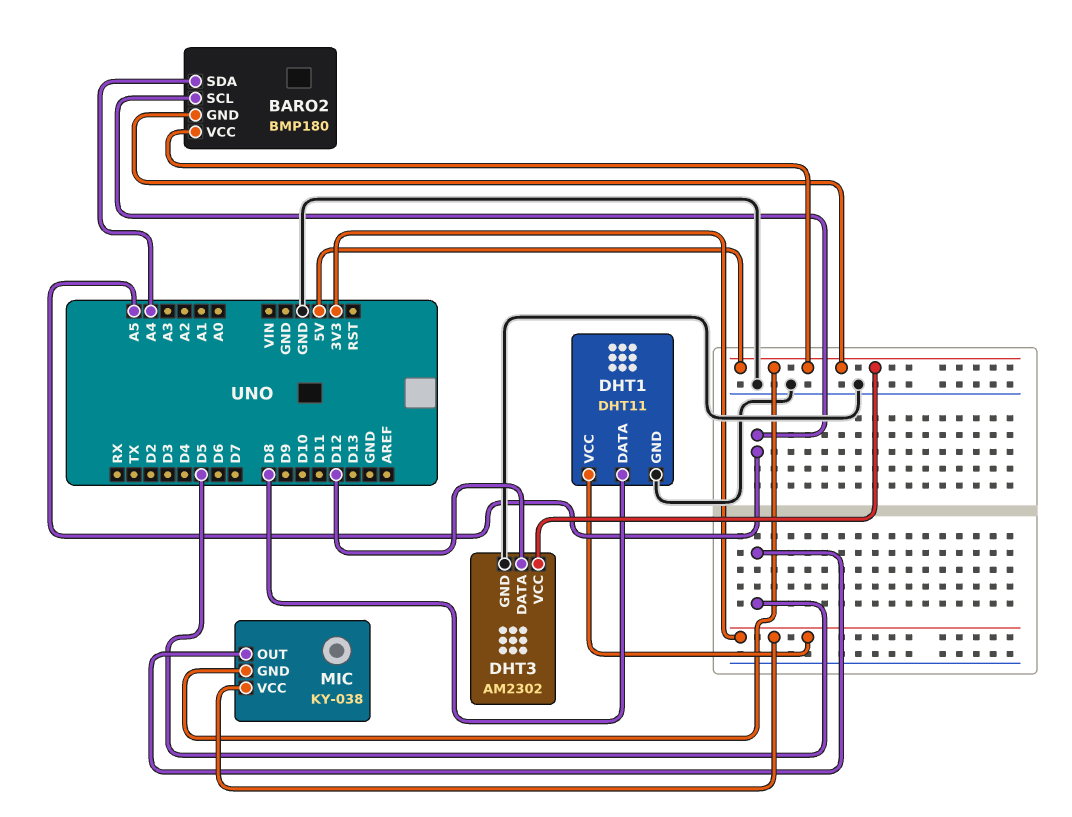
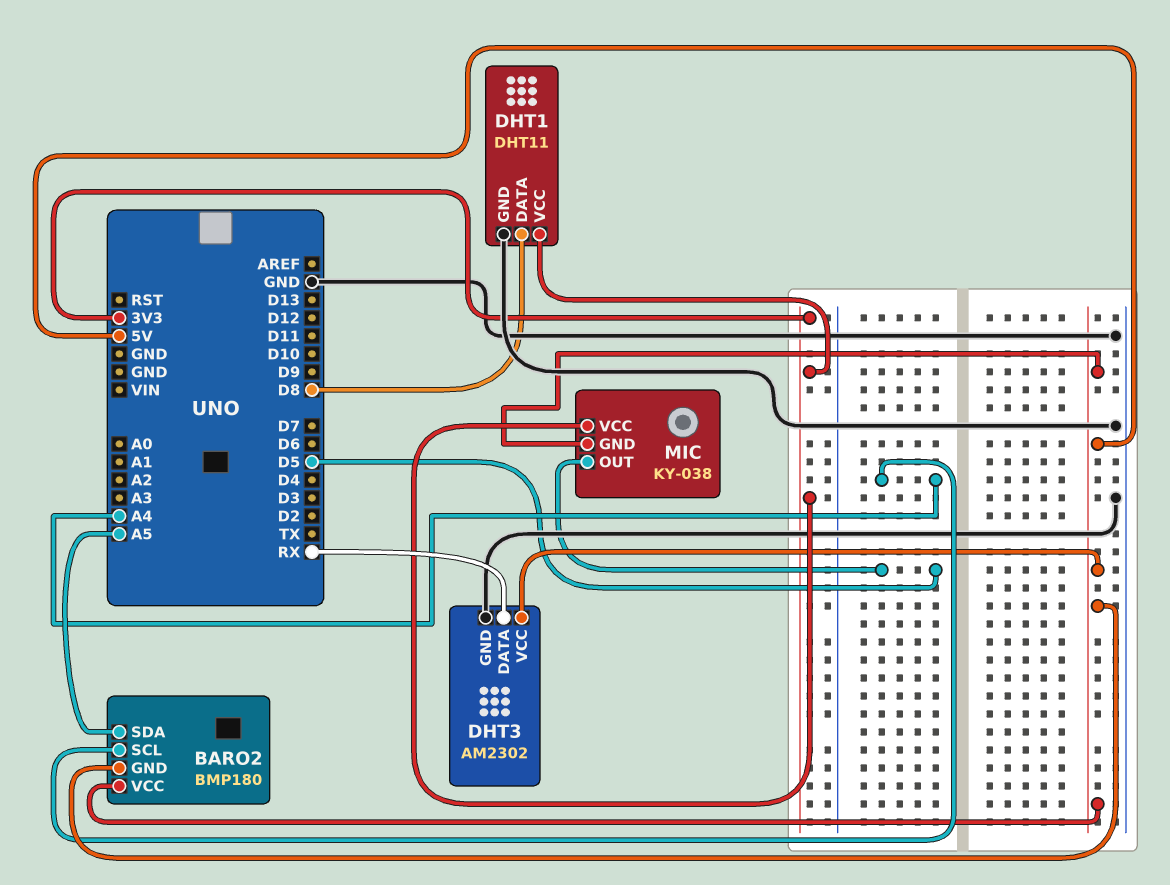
BARO2 pin SCL: A5 -> A4
BARO2 pin SDA: A4 -> A5
DHT3 pin DATA: D12 -> RX

